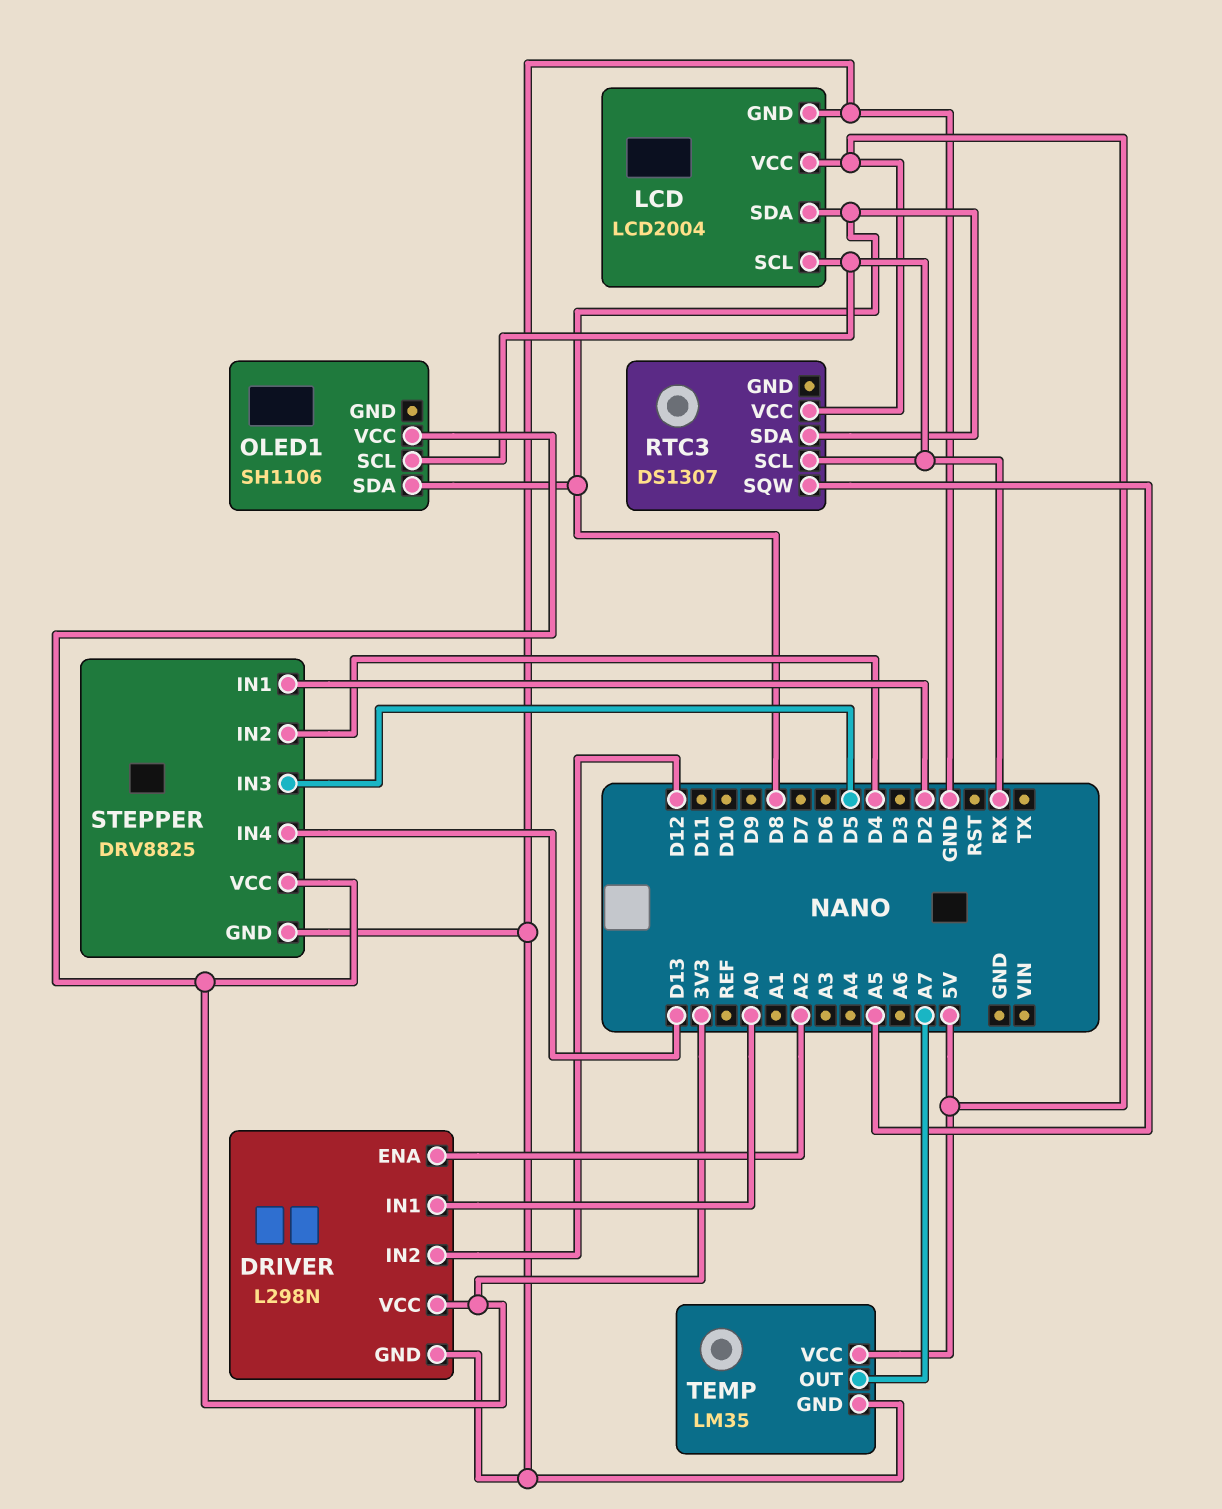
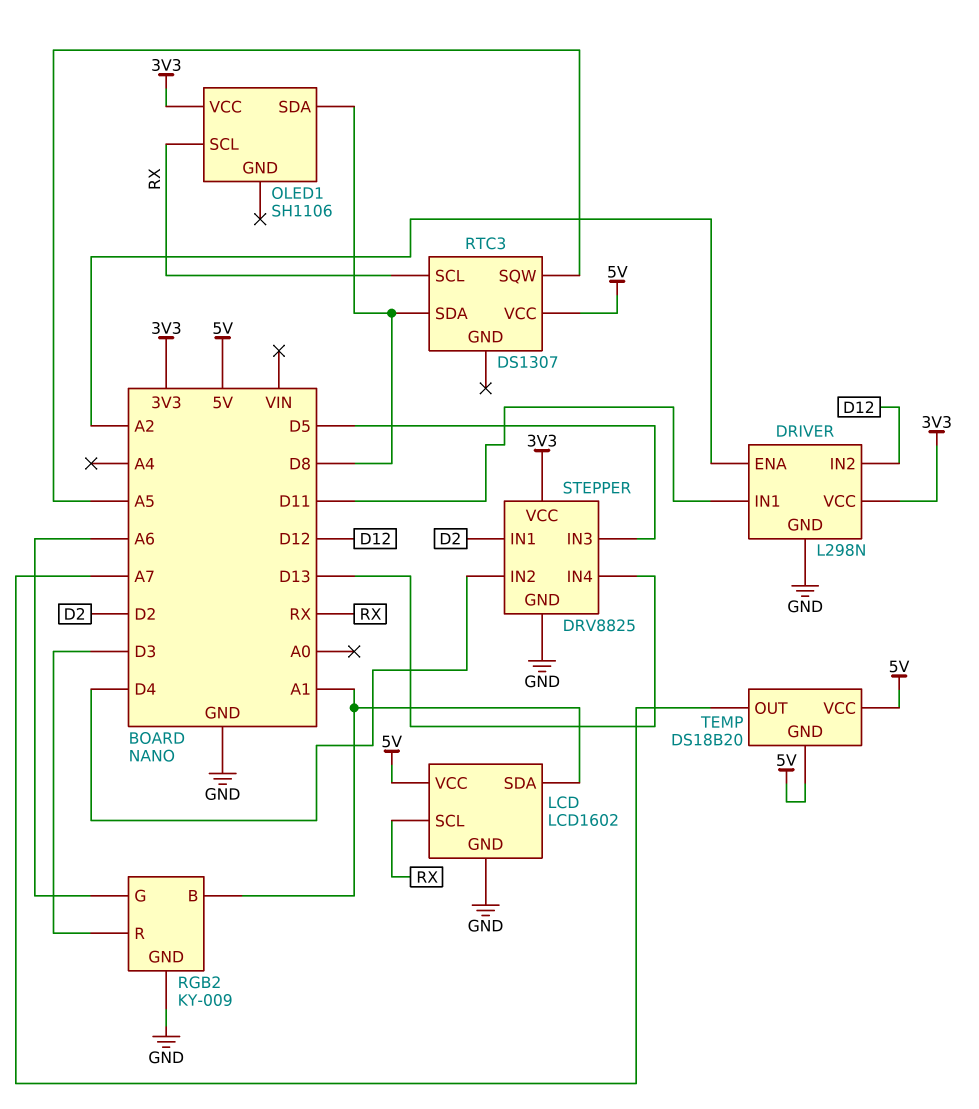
DRIVER pin IN1: A0 -> D11
LCD: LCD2004 -> LCD1602
LCD pin SDA: D8 -> A1
RGB2: none -> KY-009
RGB2 pin B: none -> A1
RGB2 pin G: none -> A6
RGB2 pin GND: none -> GND
RGB2 pin R: none -> D3
TEMP: LM35 -> DS18B20
TEMP pin GND: GND -> 5V

